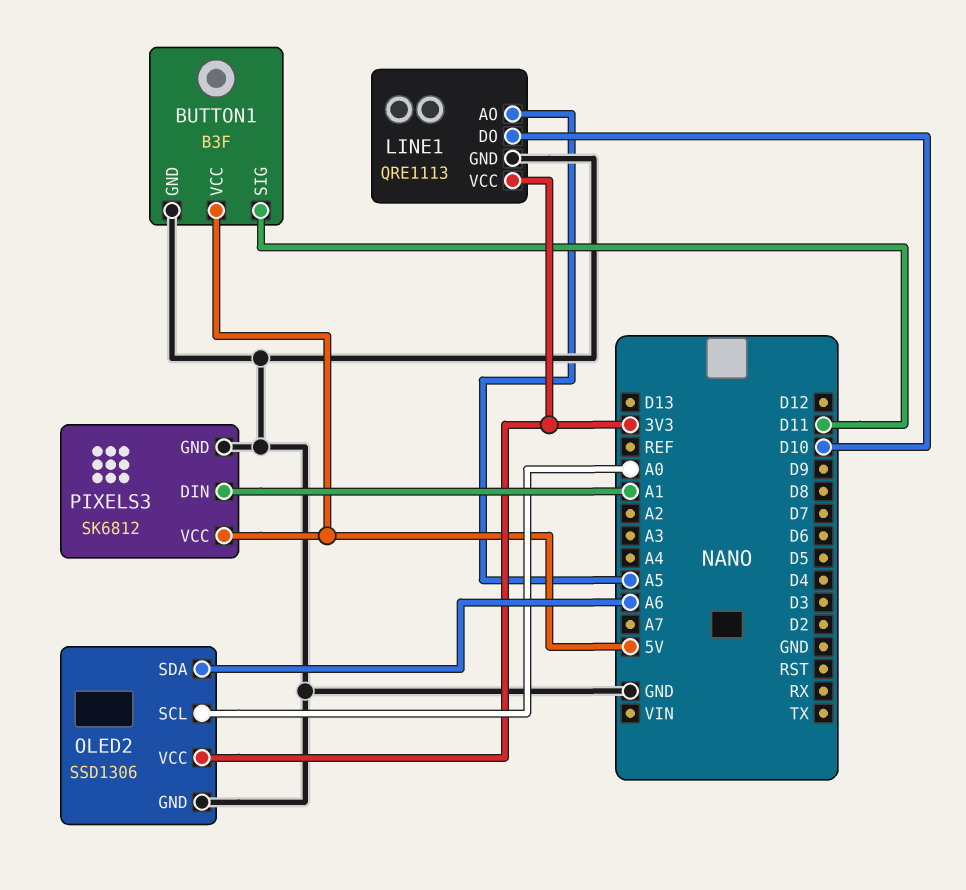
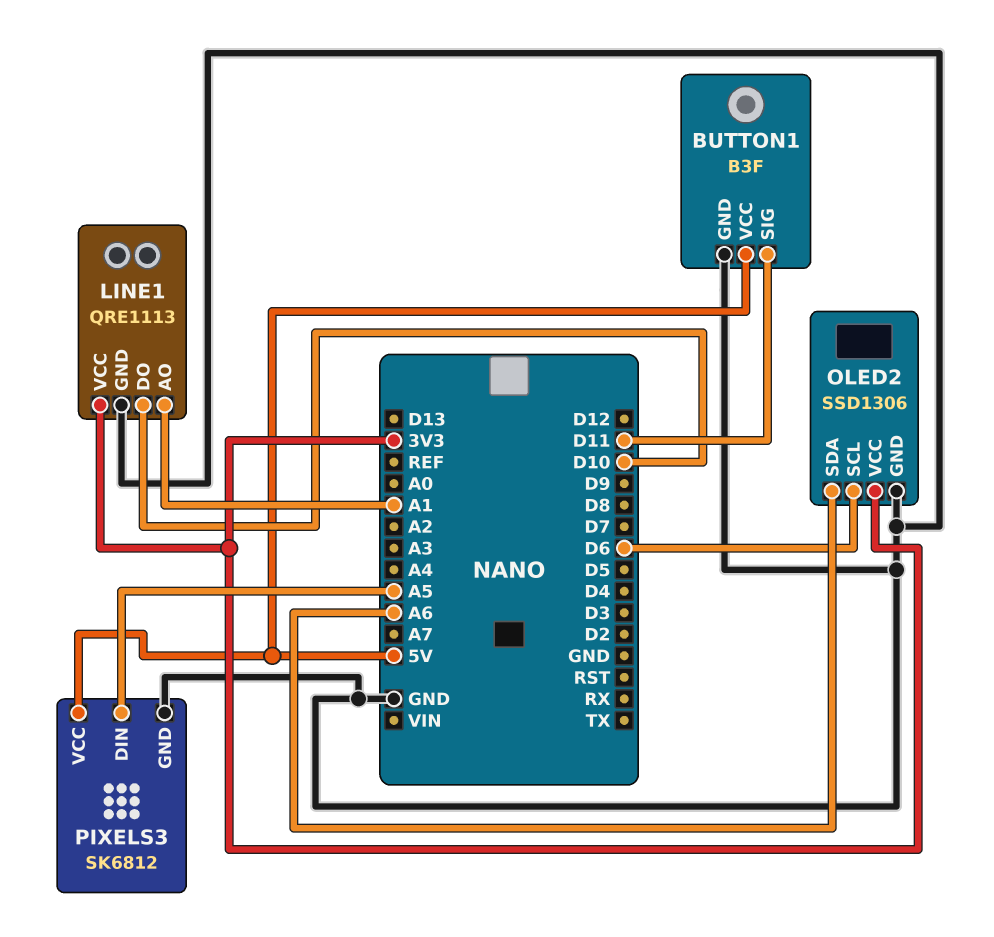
LINE1 pin AO: A5 -> A1
OLED2 pin SCL: A0 -> D6
PIXELS3 pin DIN: A1 -> A5

